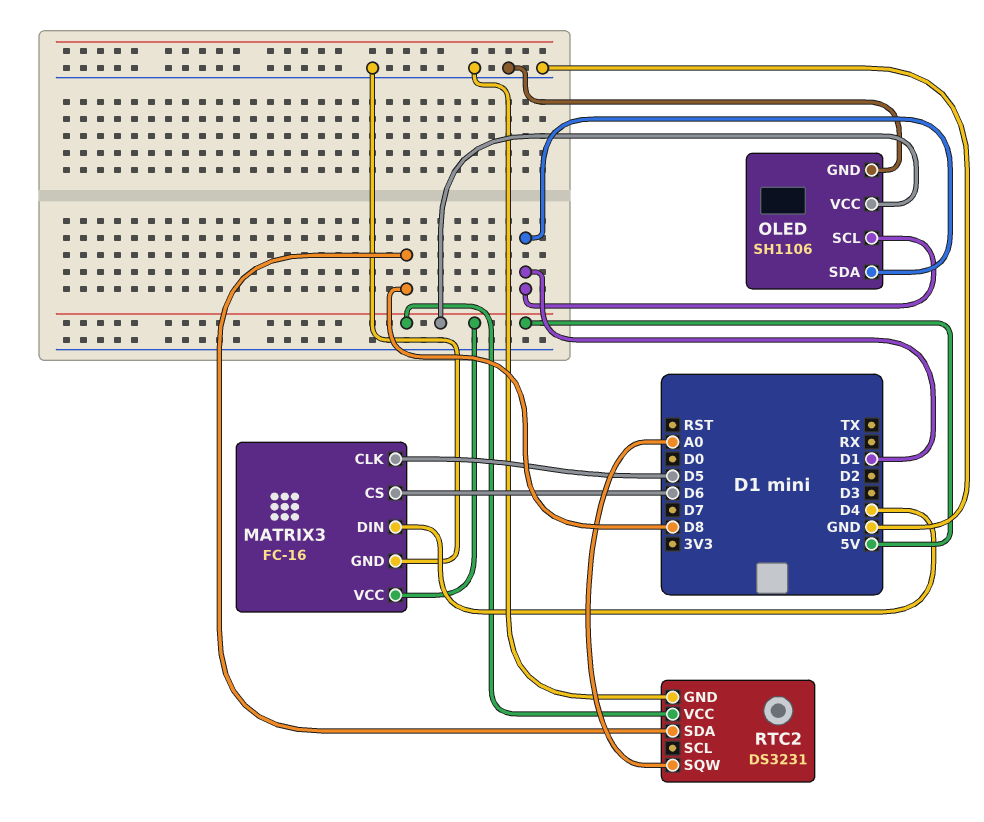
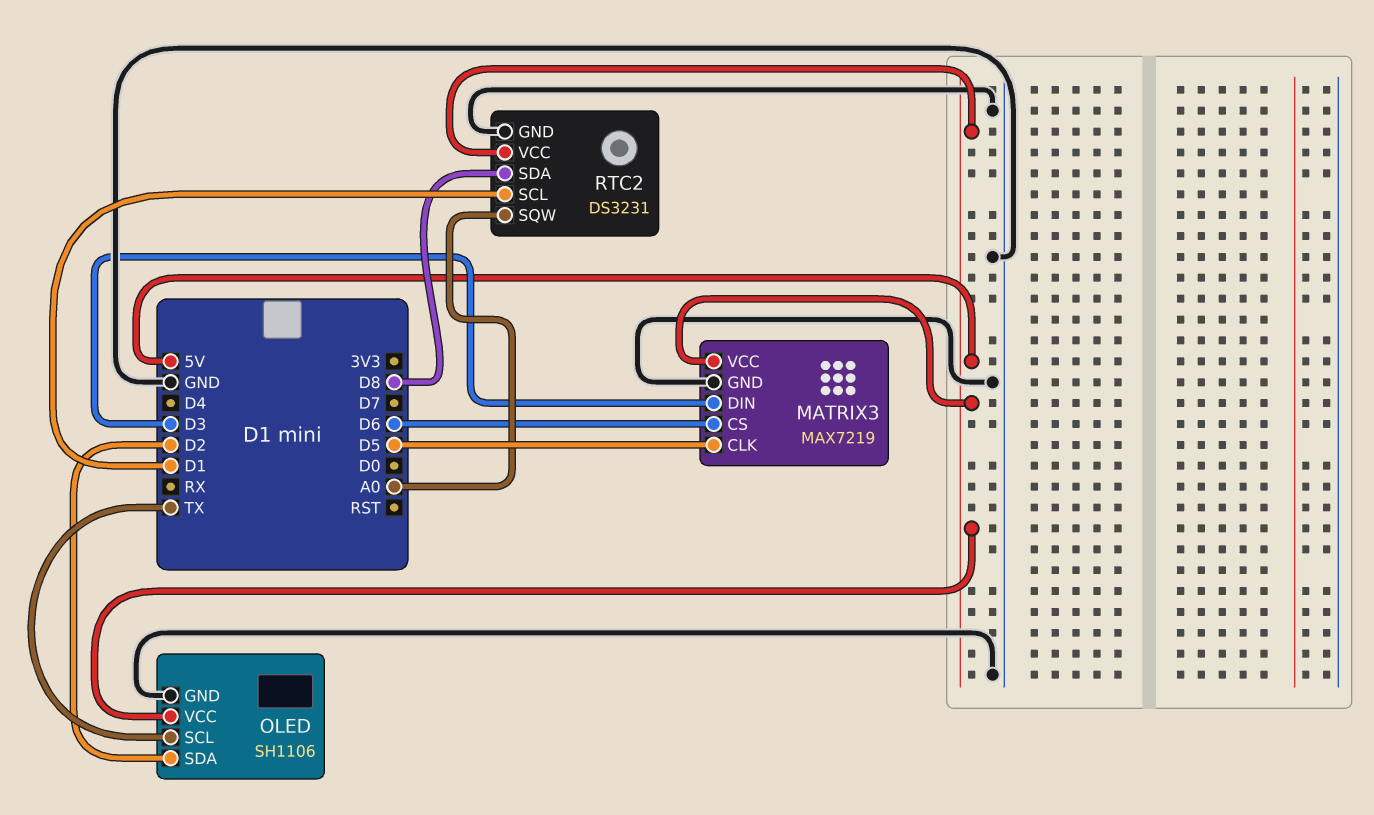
MATRIX3: FC-16 -> MAX7219
MATRIX3 pin DIN: D4 -> D3
OLED pin SCL: D1 -> TX
OLED pin SDA: D1 -> D2
RTC2 pin SCL: none -> D1

